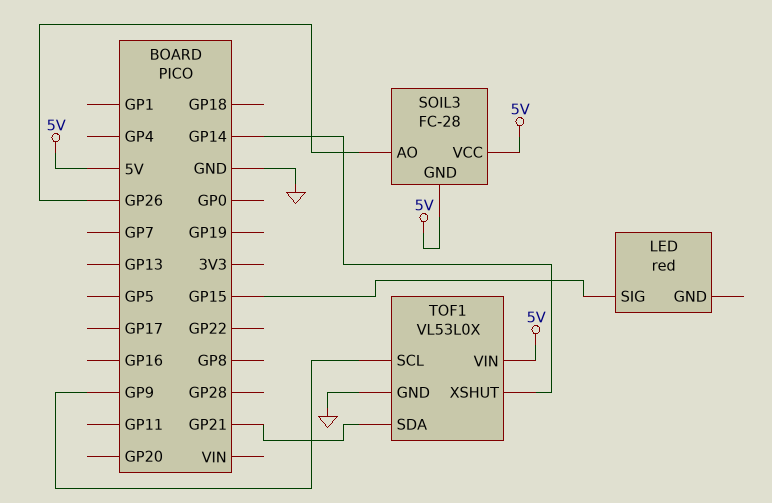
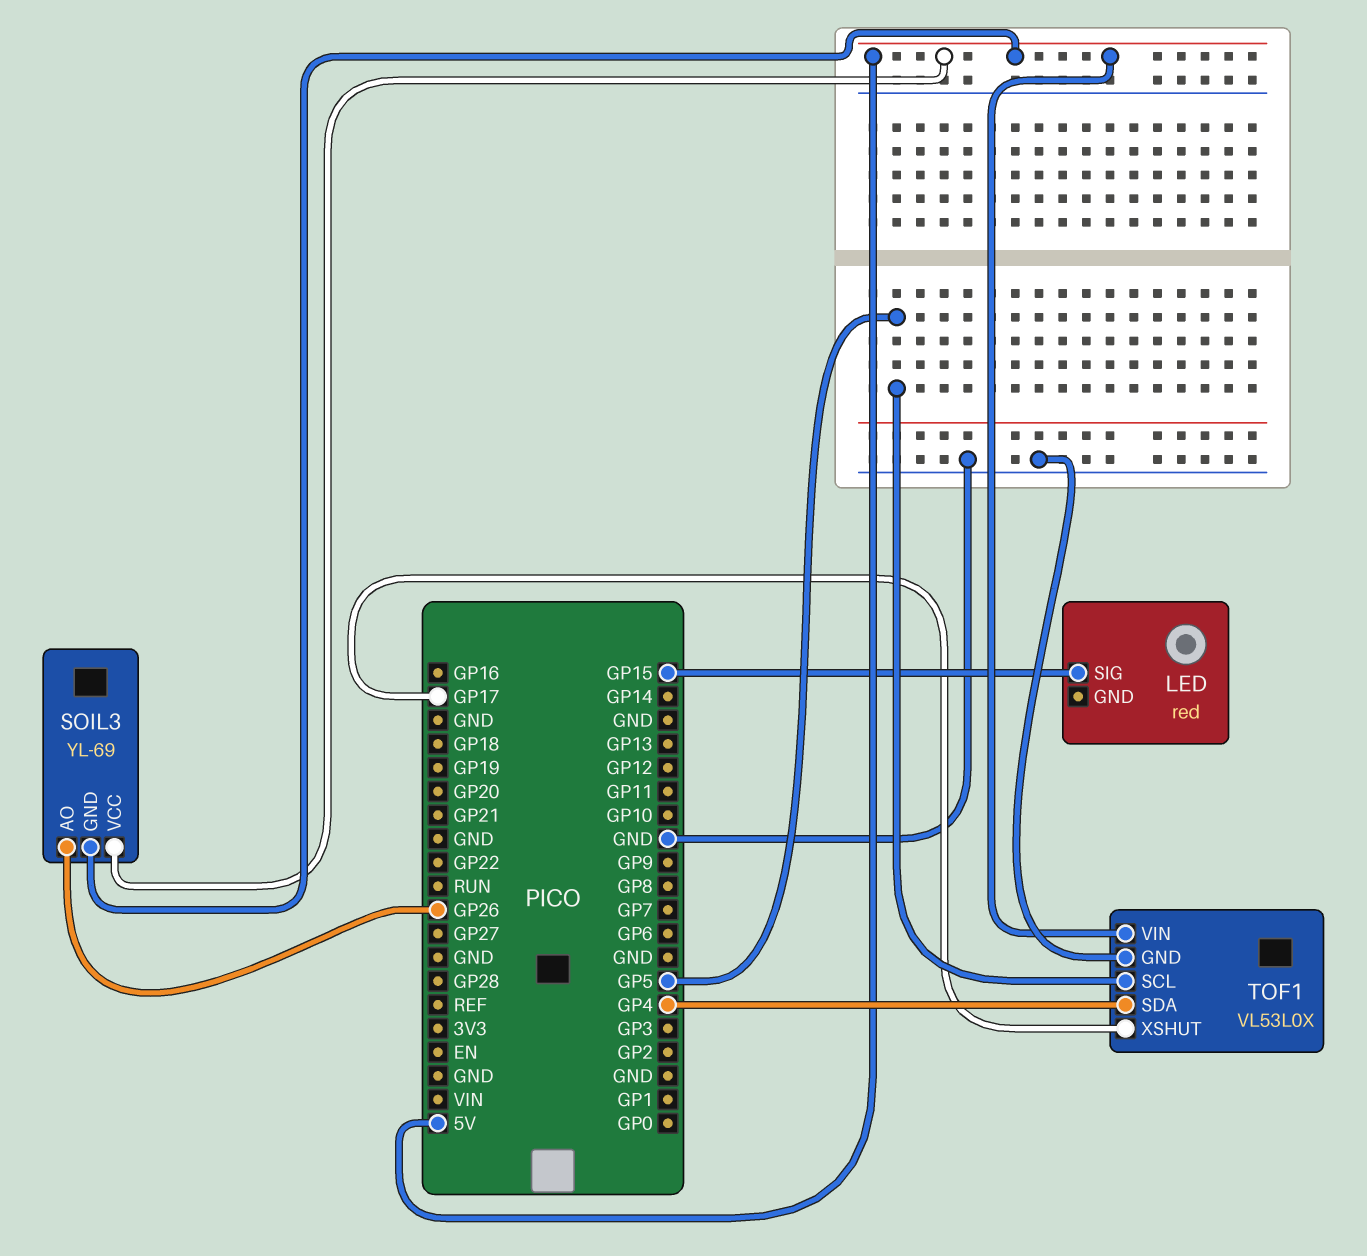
SOIL3: FC-28 -> YL-69
TOF1 pin SCL: GP9 -> GP5
TOF1 pin SDA: GP21 -> GP4
TOF1 pin XSHUT: GP14 -> GP17

